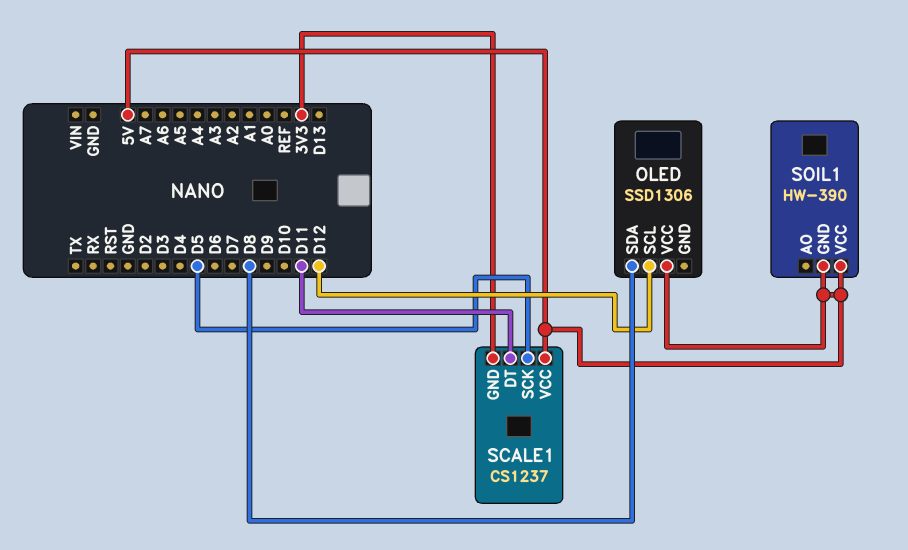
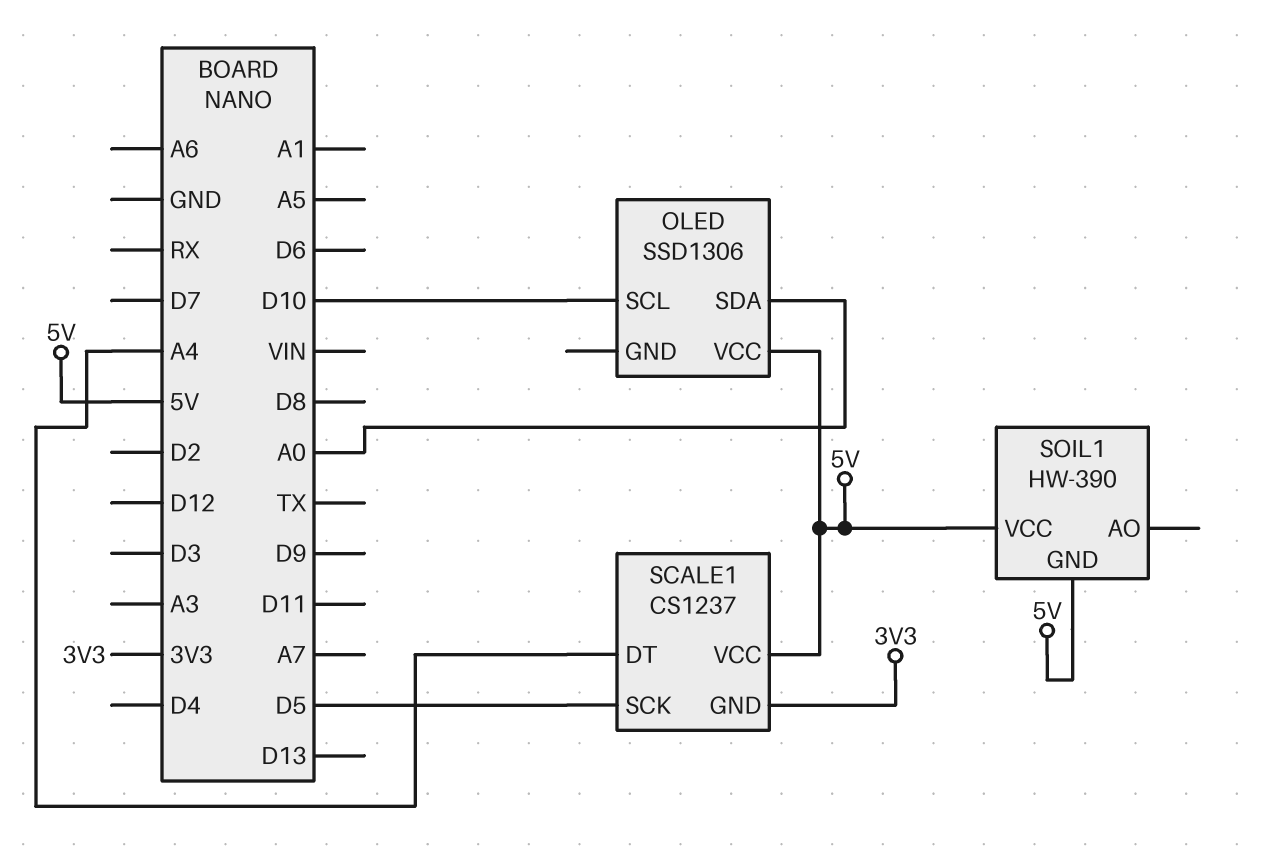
OLED pin SCL: D12 -> D10
OLED pin SDA: D8 -> A0
SCALE1 pin DT: D11 -> A4

